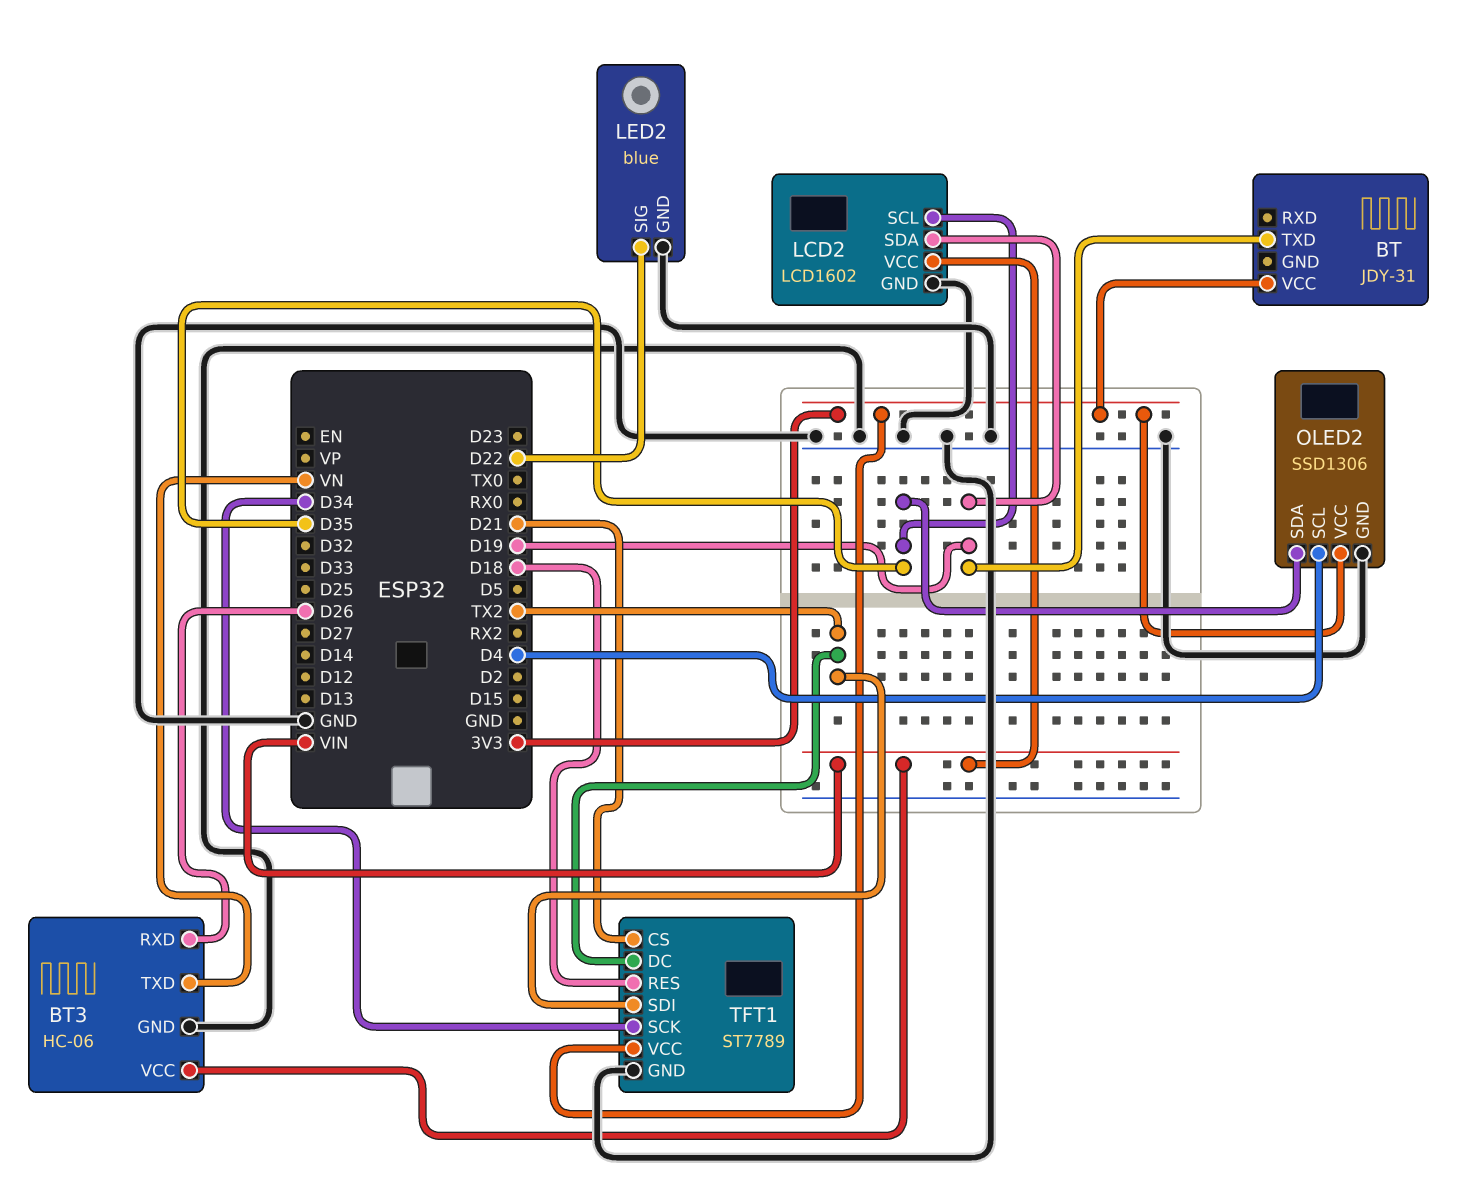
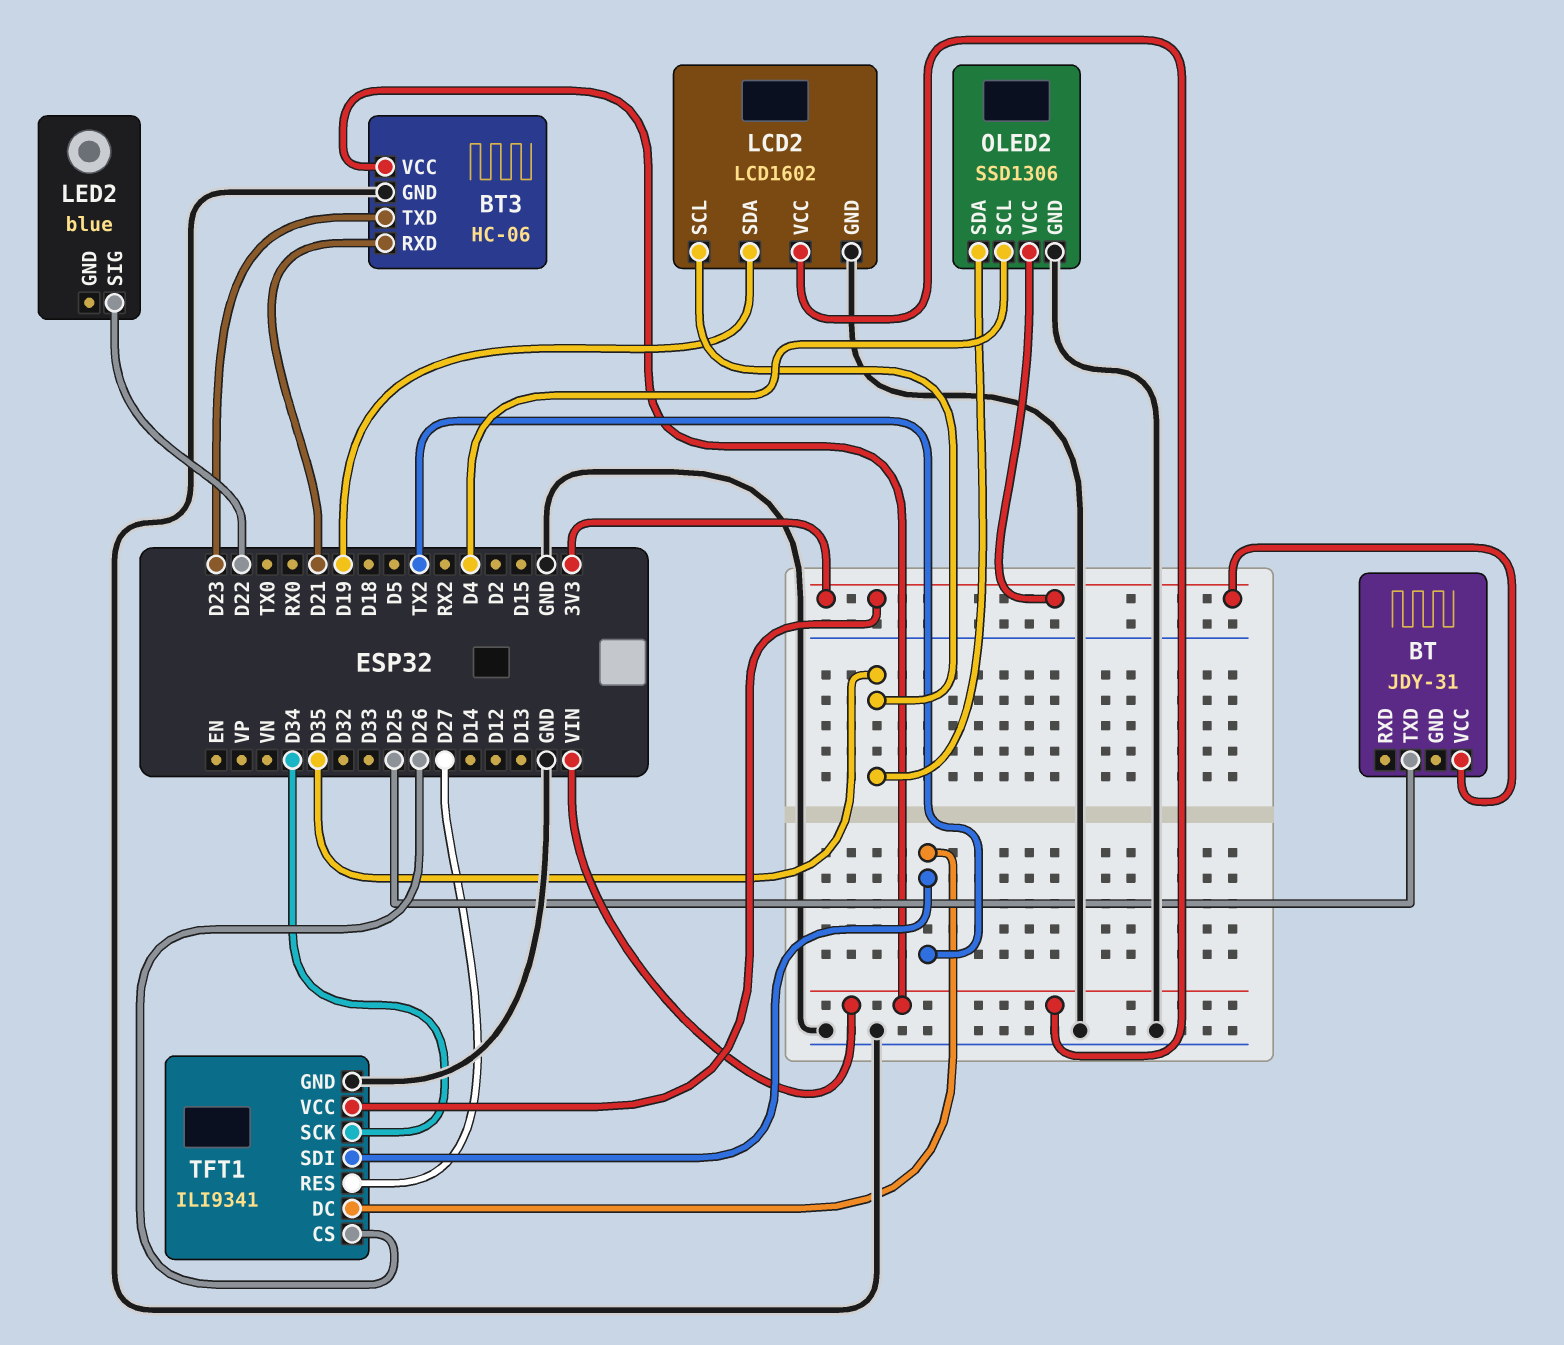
BT pin TXD: D19 -> D25
BT3 pin RXD: D26 -> D21
BT3 pin TXD: VN -> D23
LED2 pin GND: GND -> none
TFT1: ST7789 -> ILI9341
TFT1 pin CS: D21 -> D26
TFT1 pin RES: D18 -> D27

